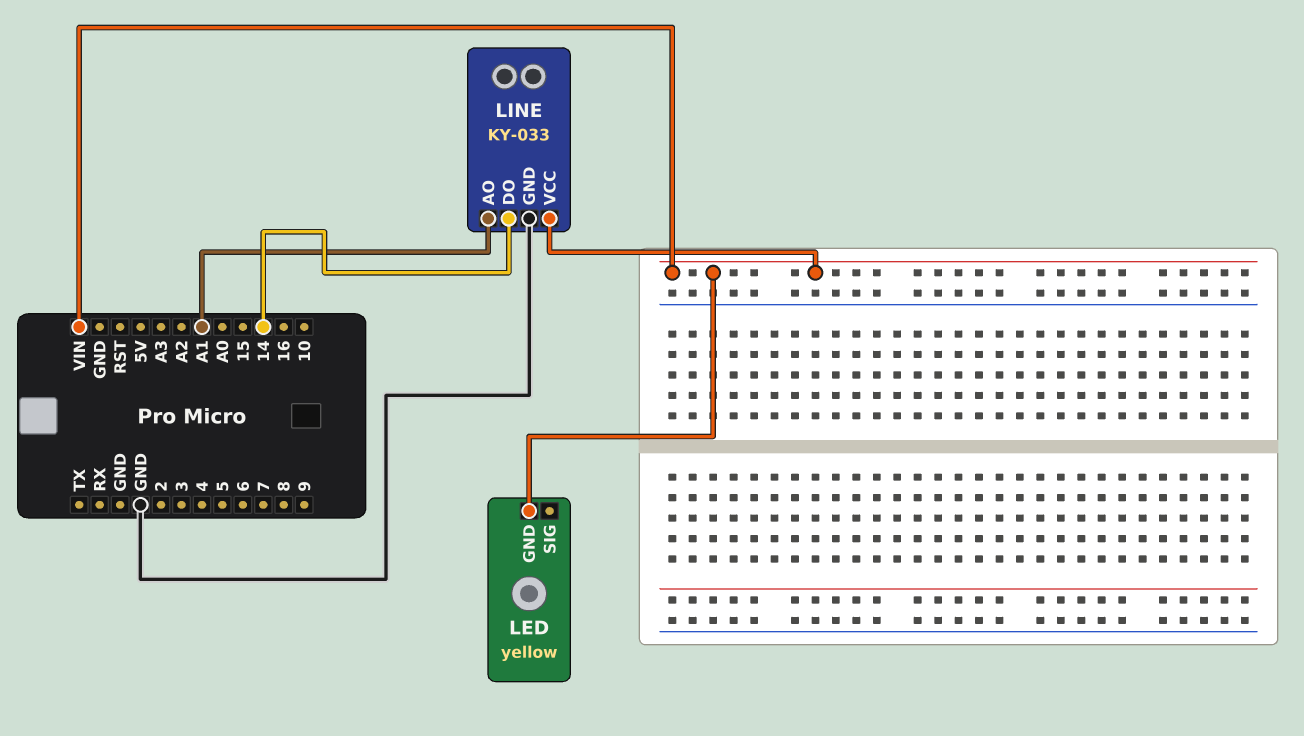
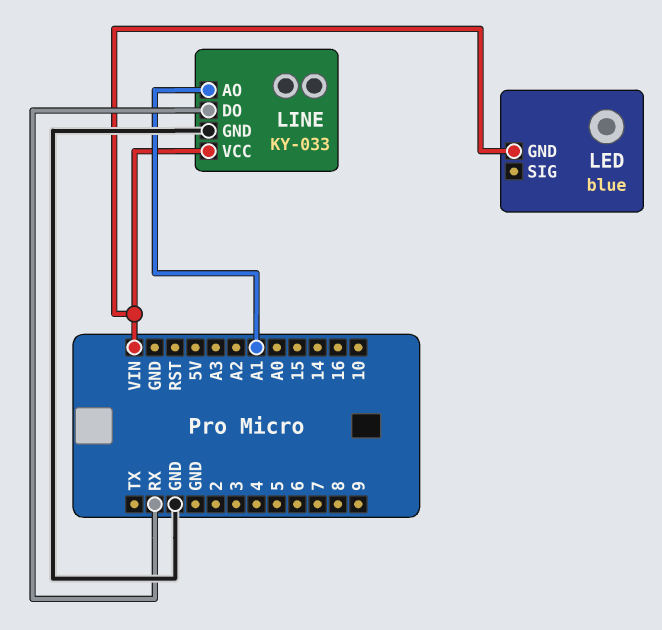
LED: yellow -> blue
LINE pin DO: 14 -> RX

